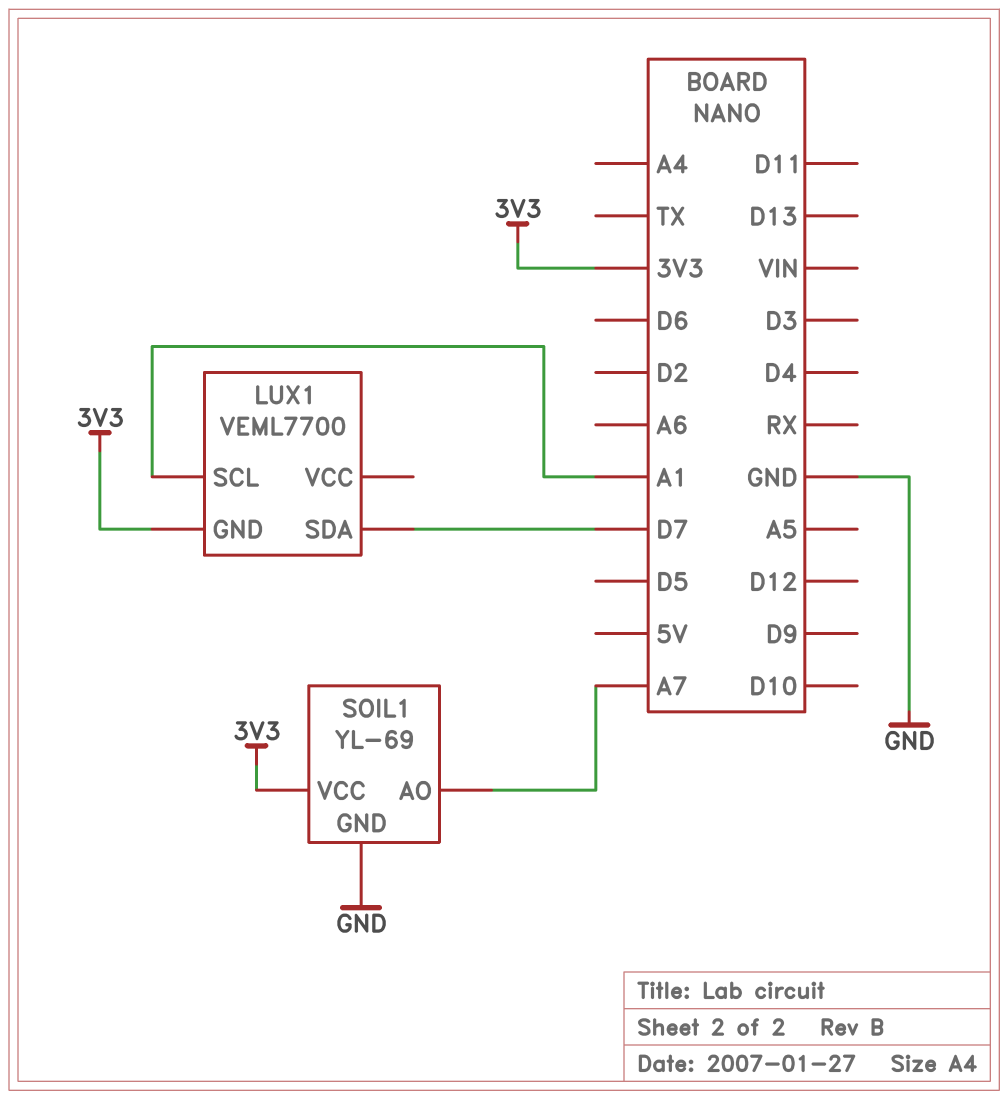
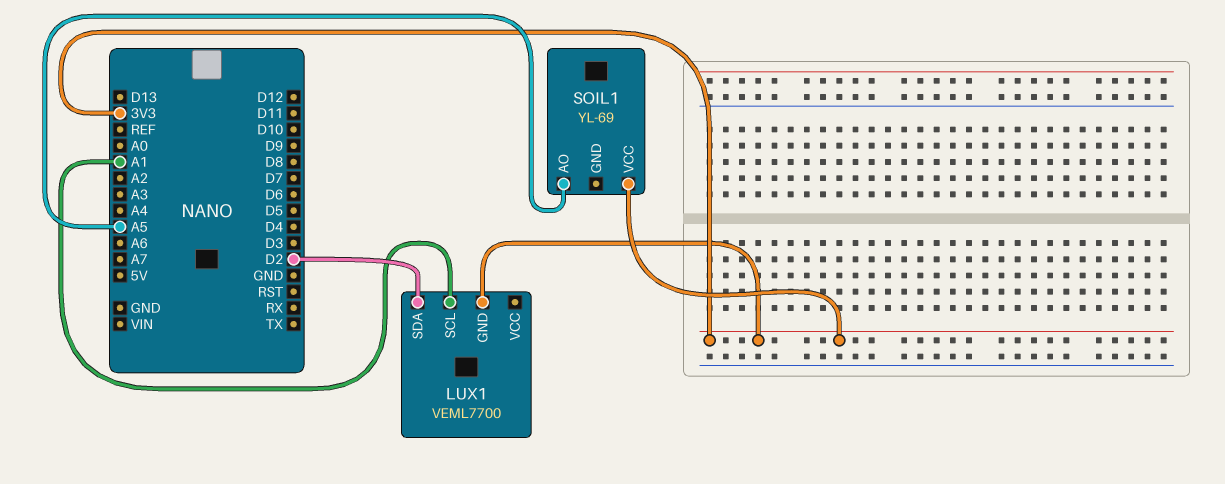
LUX1 pin SDA: D7 -> D2
SOIL1 pin AO: A7 -> A5
SOIL1 pin GND: GND -> none

